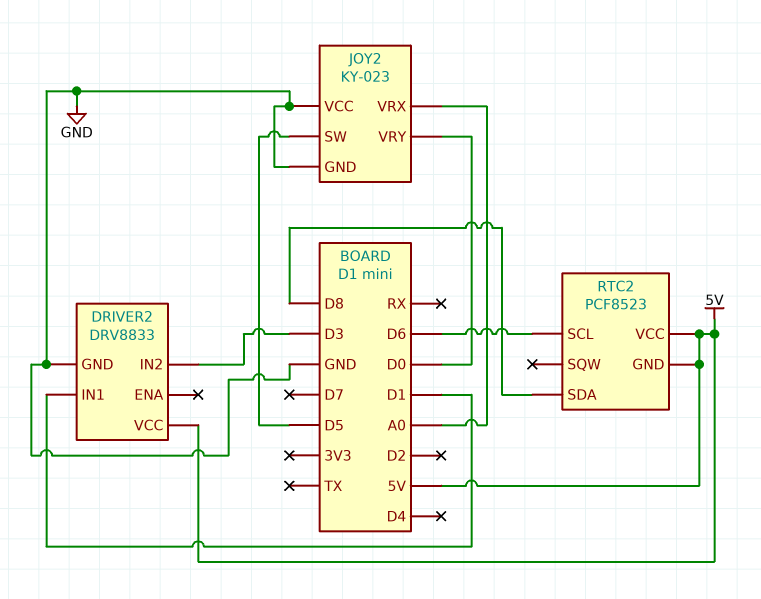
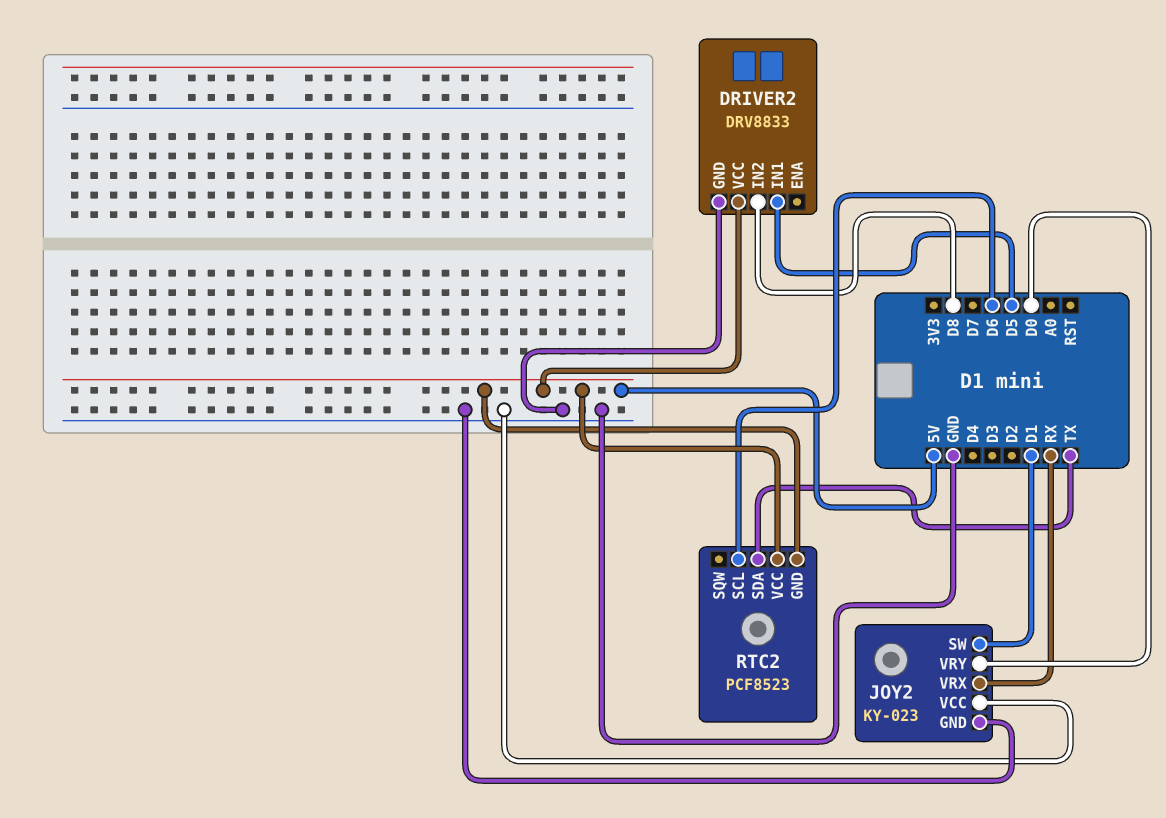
DRIVER2 pin IN1: D1 -> D5
DRIVER2 pin IN2: D3 -> D8
JOY2 pin SW: D5 -> D1
JOY2 pin VRX: A0 -> RX
RTC2 pin SDA: D8 -> TX

